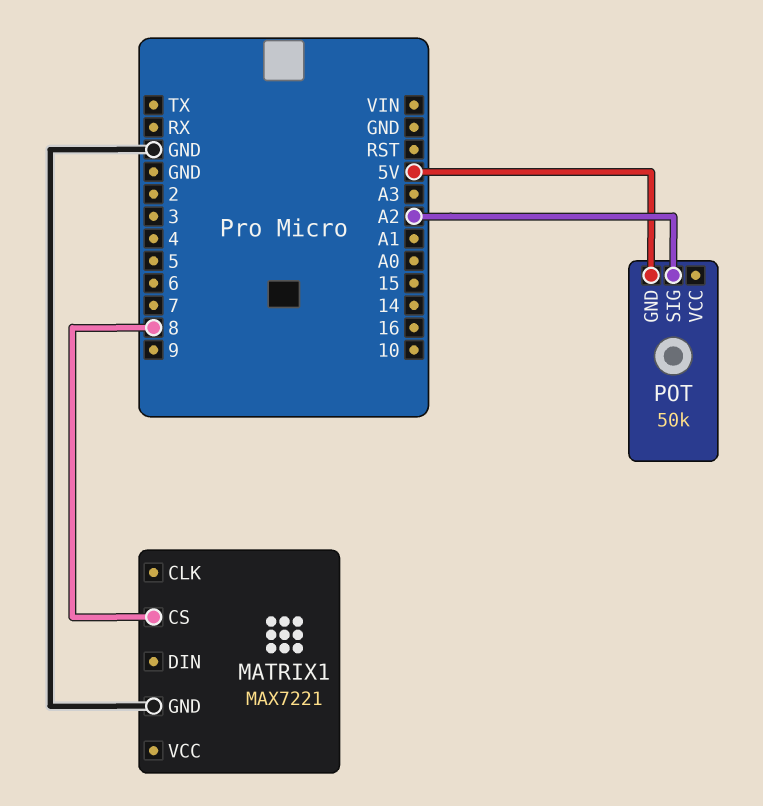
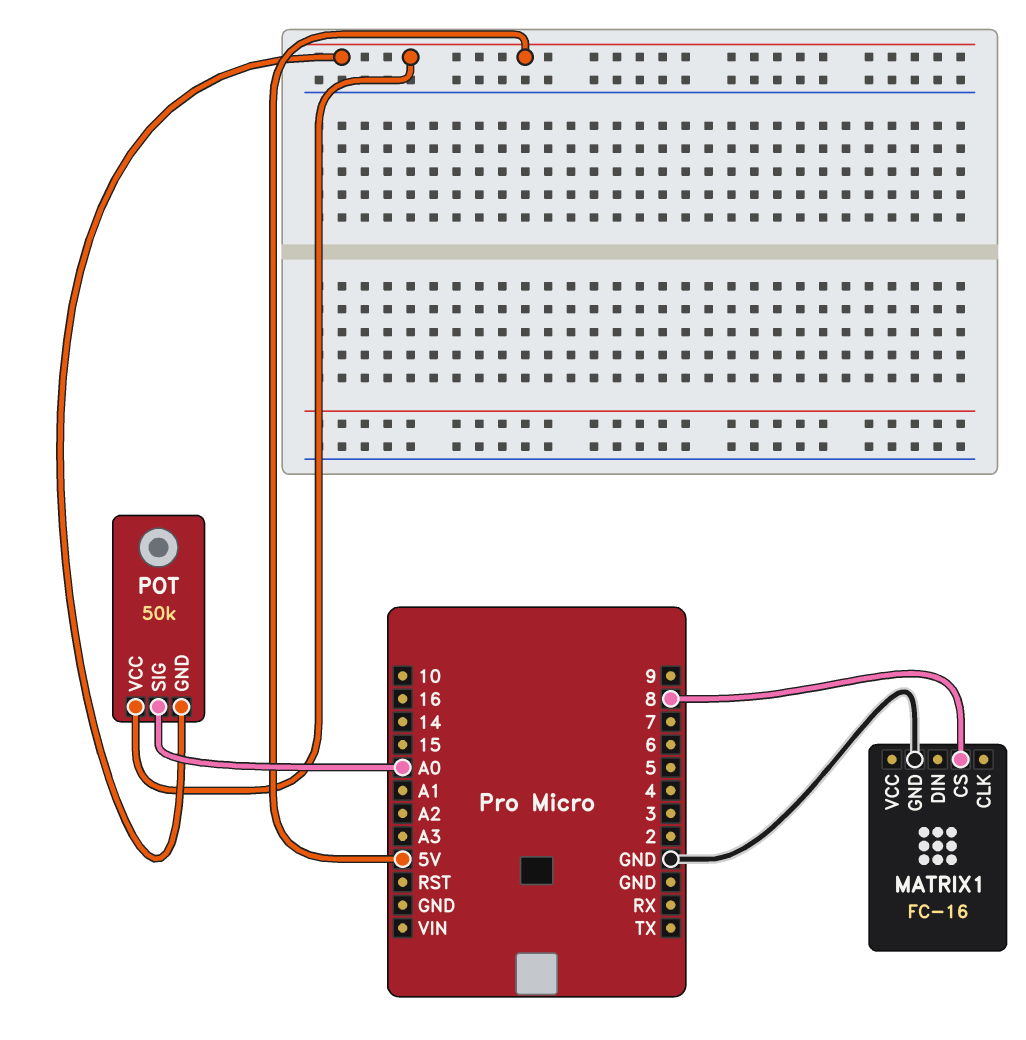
MATRIX1: MAX7221 -> FC-16
POT pin SIG: A2 -> A0
POT pin VCC: none -> 5V

